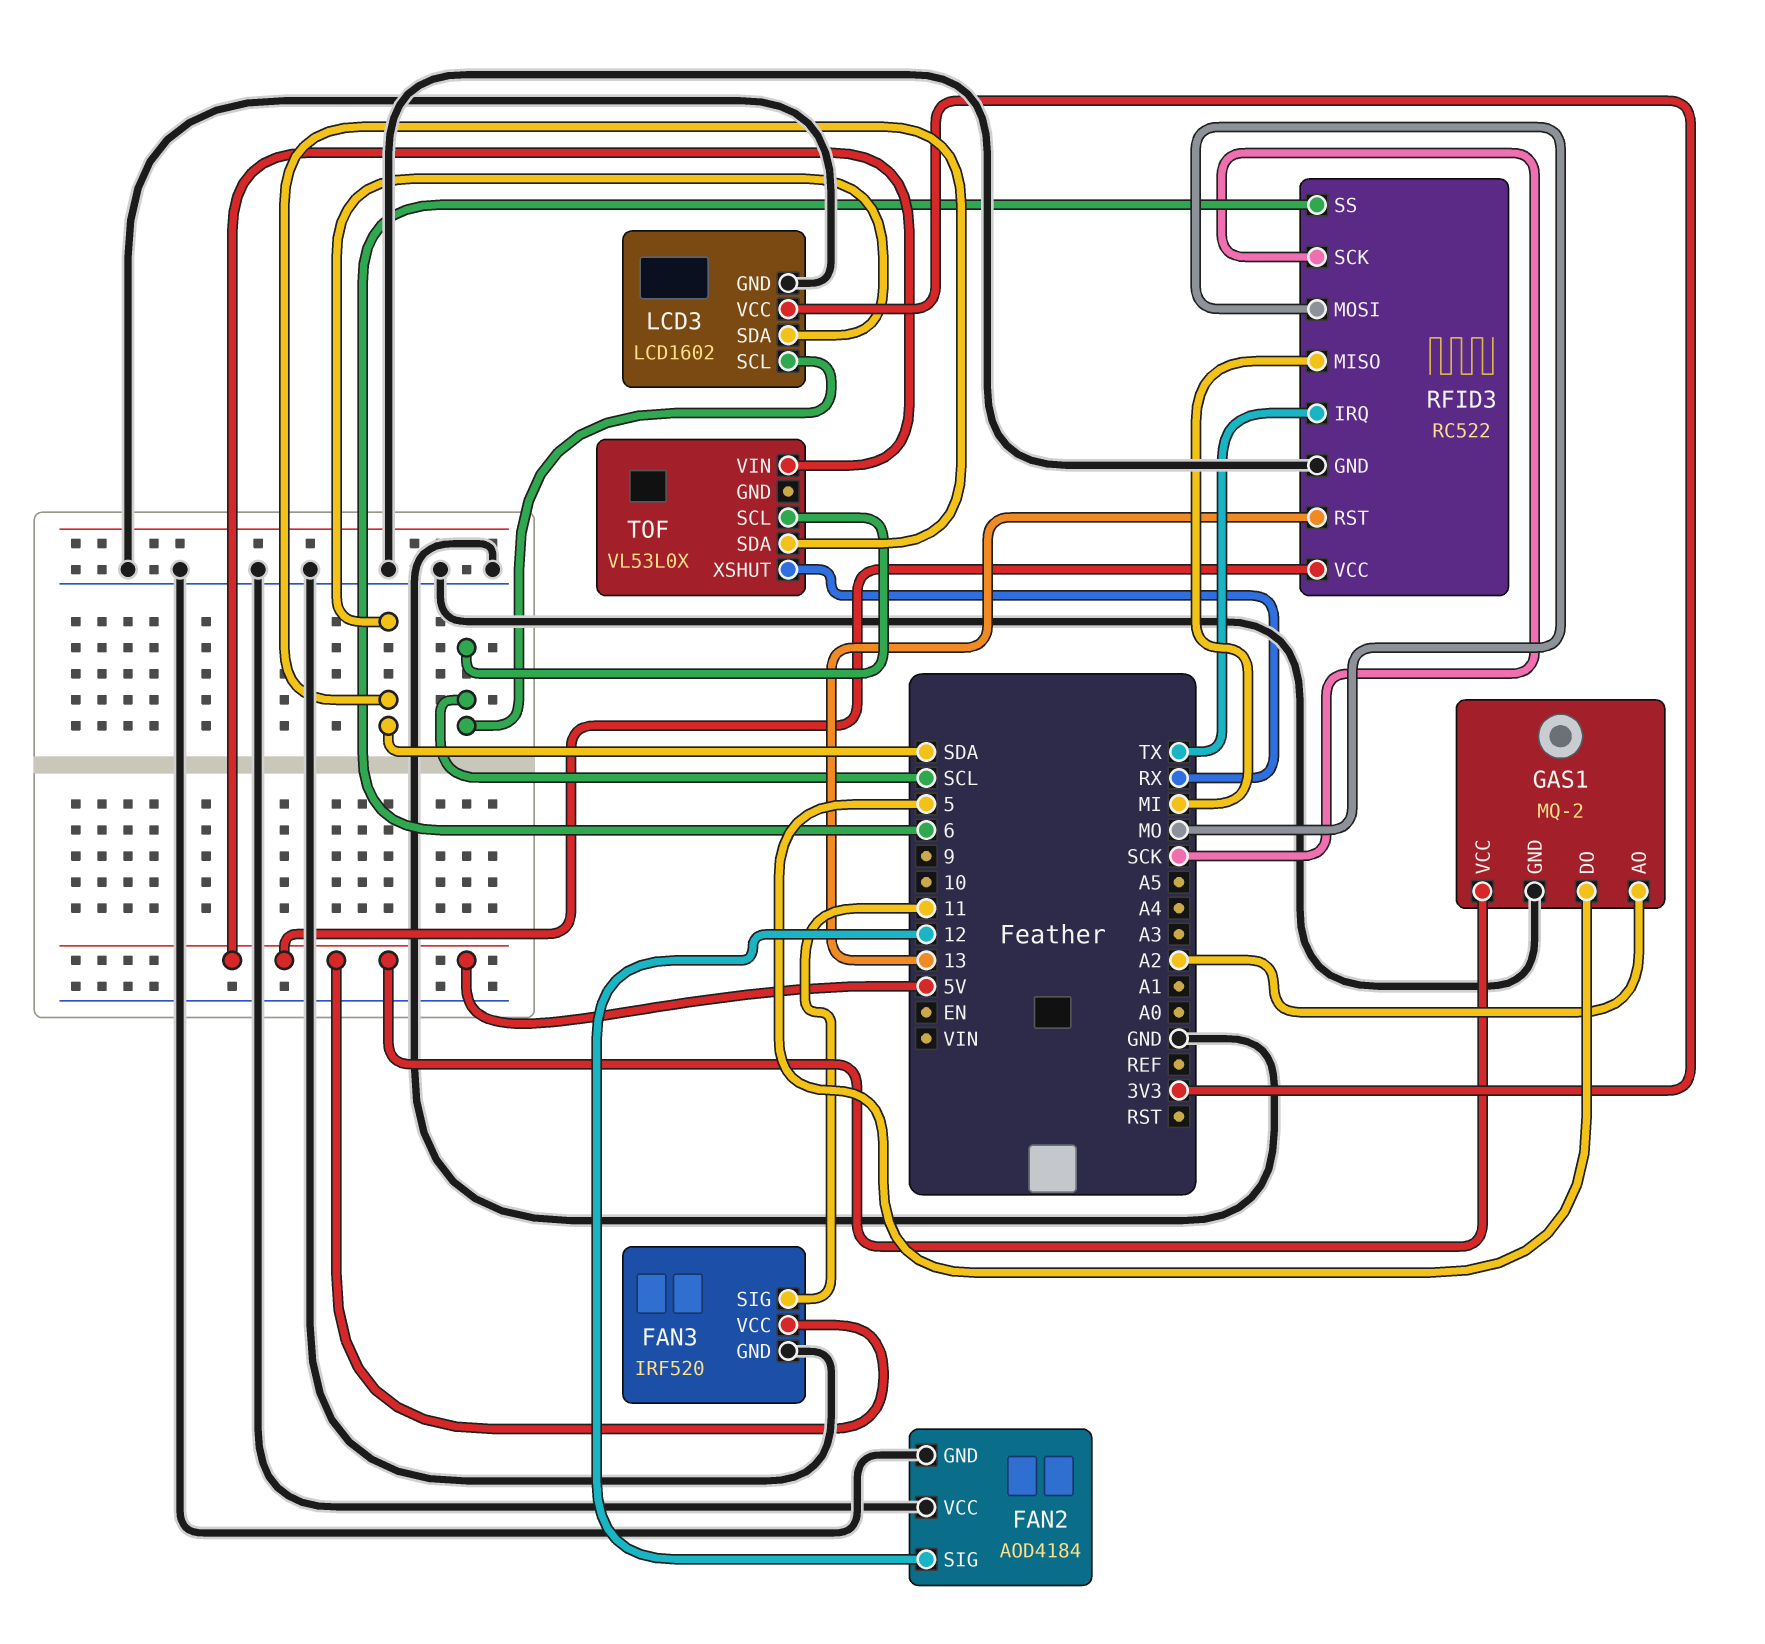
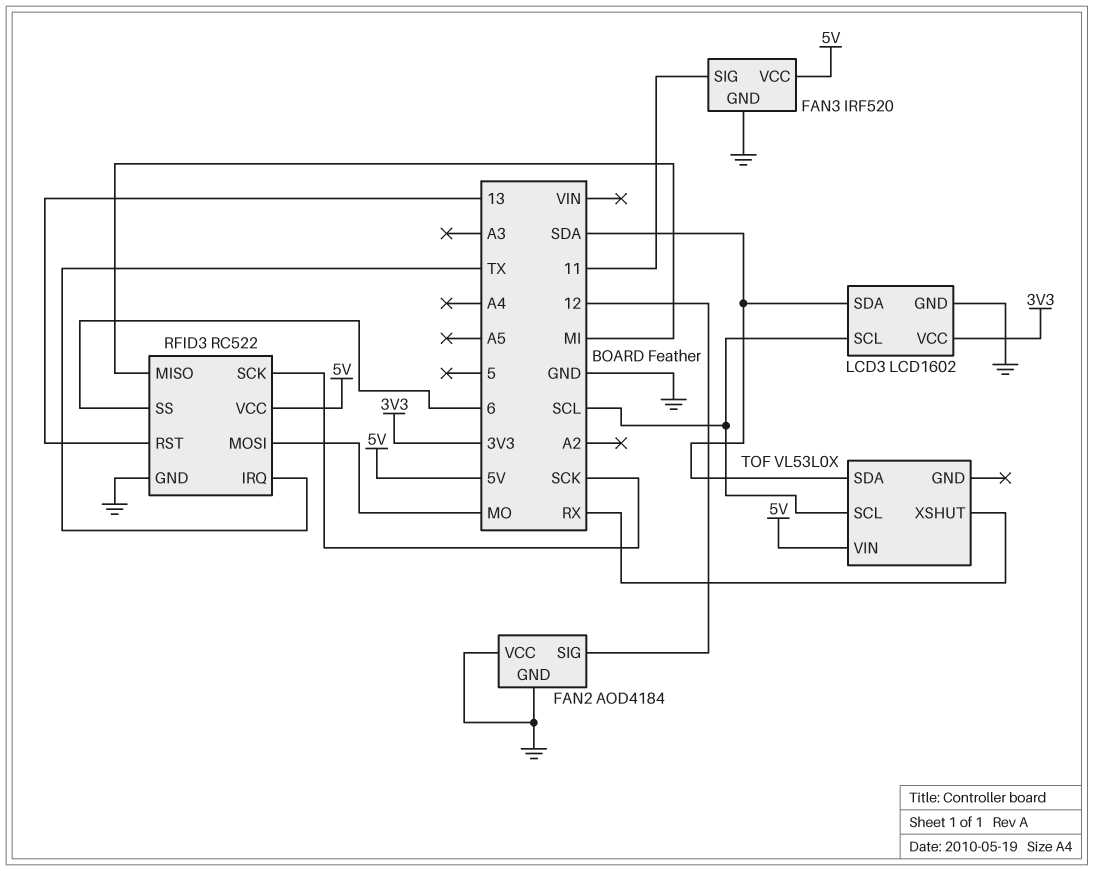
GAS1: MQ-2 -> none
GAS1 pin AO: A2 -> none
GAS1 pin DO: 5 -> none
GAS1 pin GND: GND -> none
GAS1 pin VCC: 5V -> none

